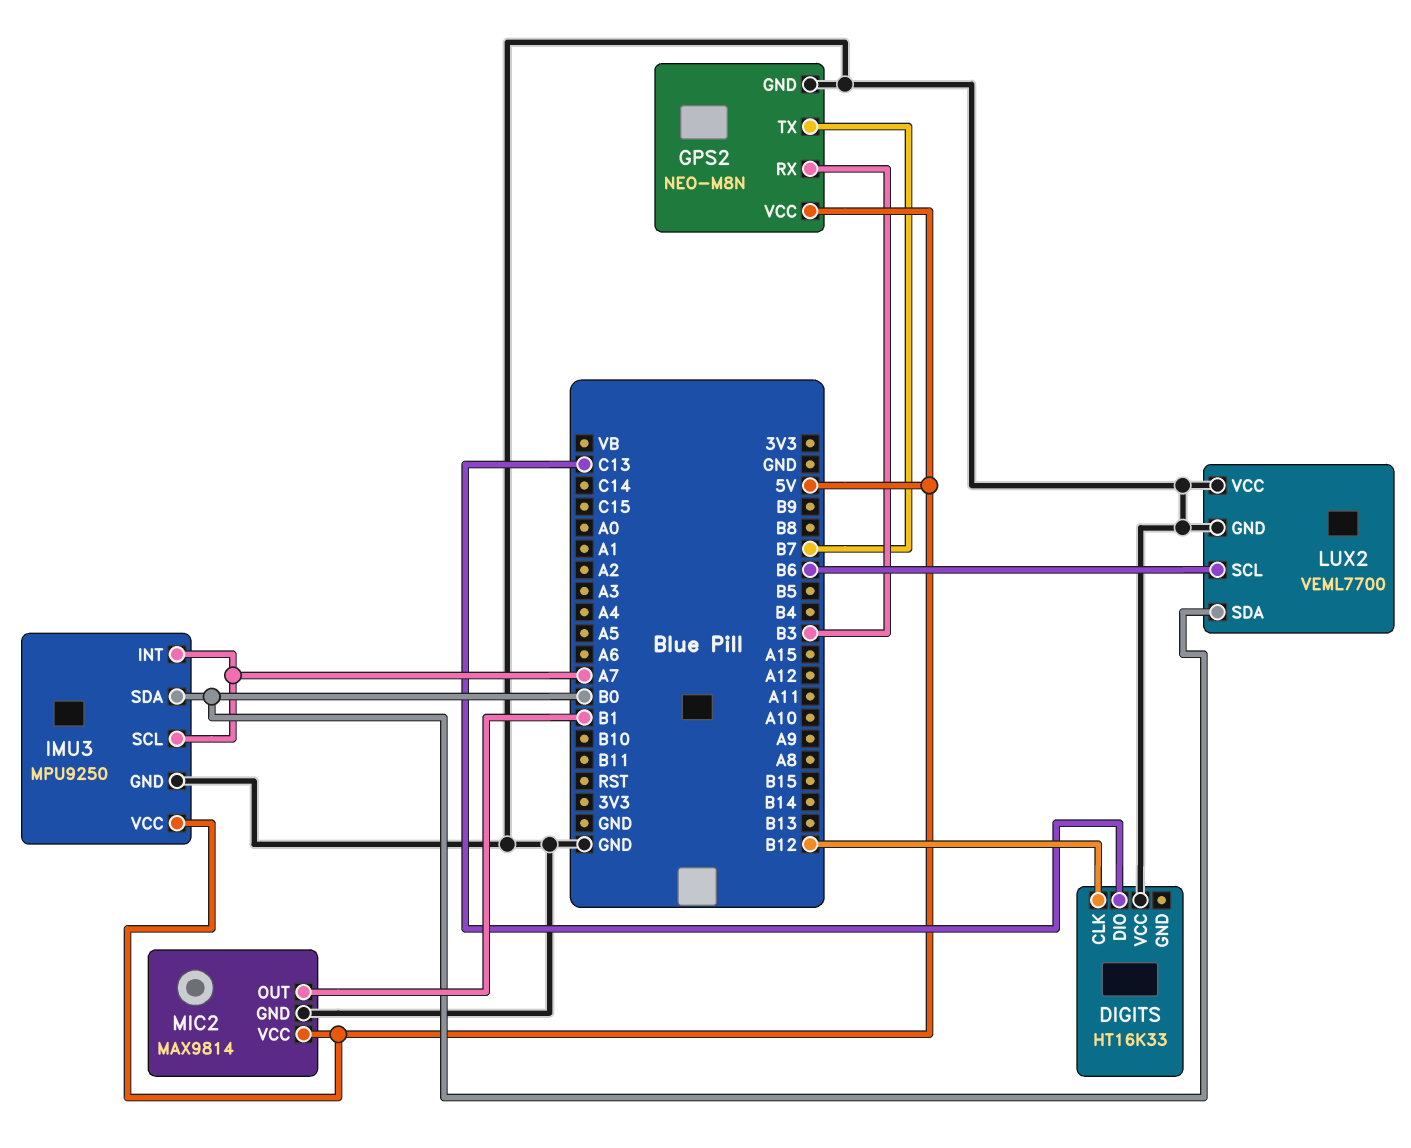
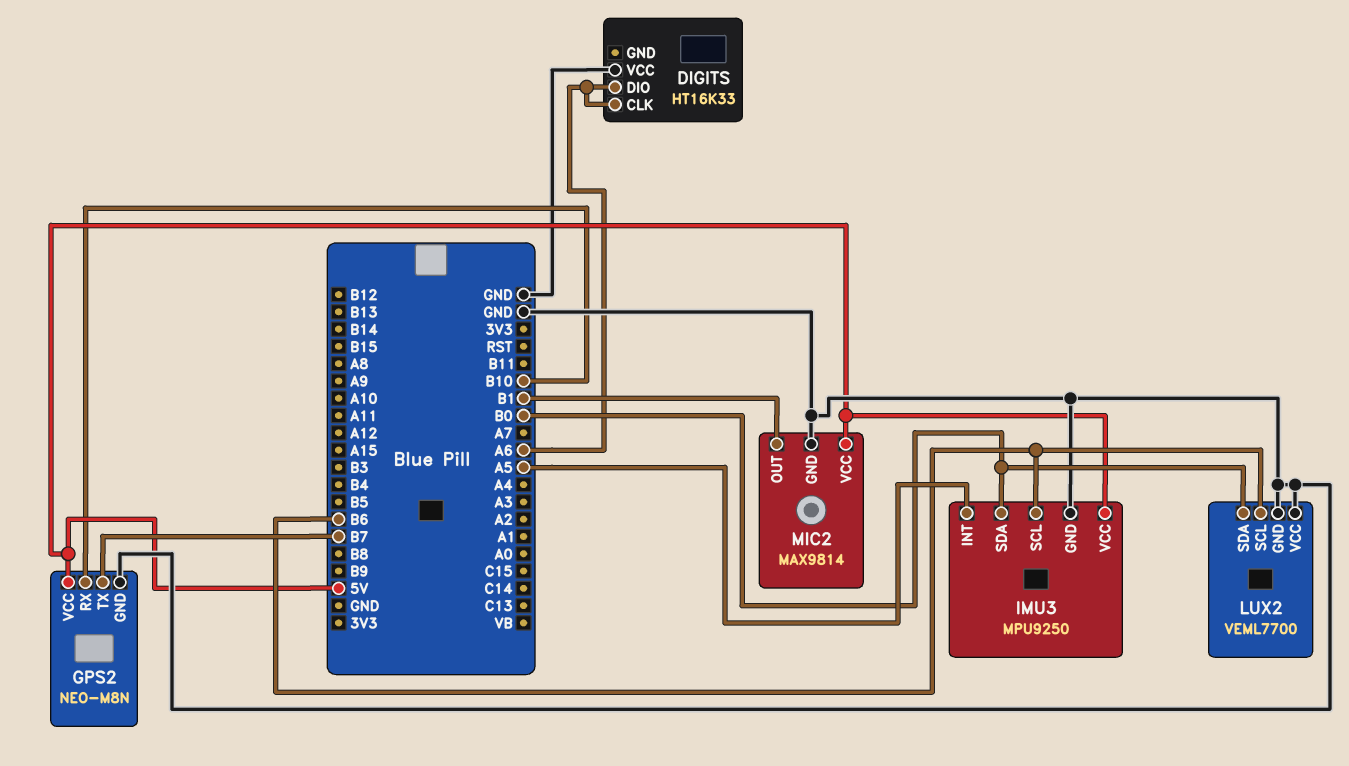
DIGITS pin CLK: B12 -> A6
DIGITS pin DIO: C13 -> A6
GPS2 pin RX: B3 -> B10
IMU3 pin INT: A7 -> A5
IMU3 pin SCL: A7 -> B6

